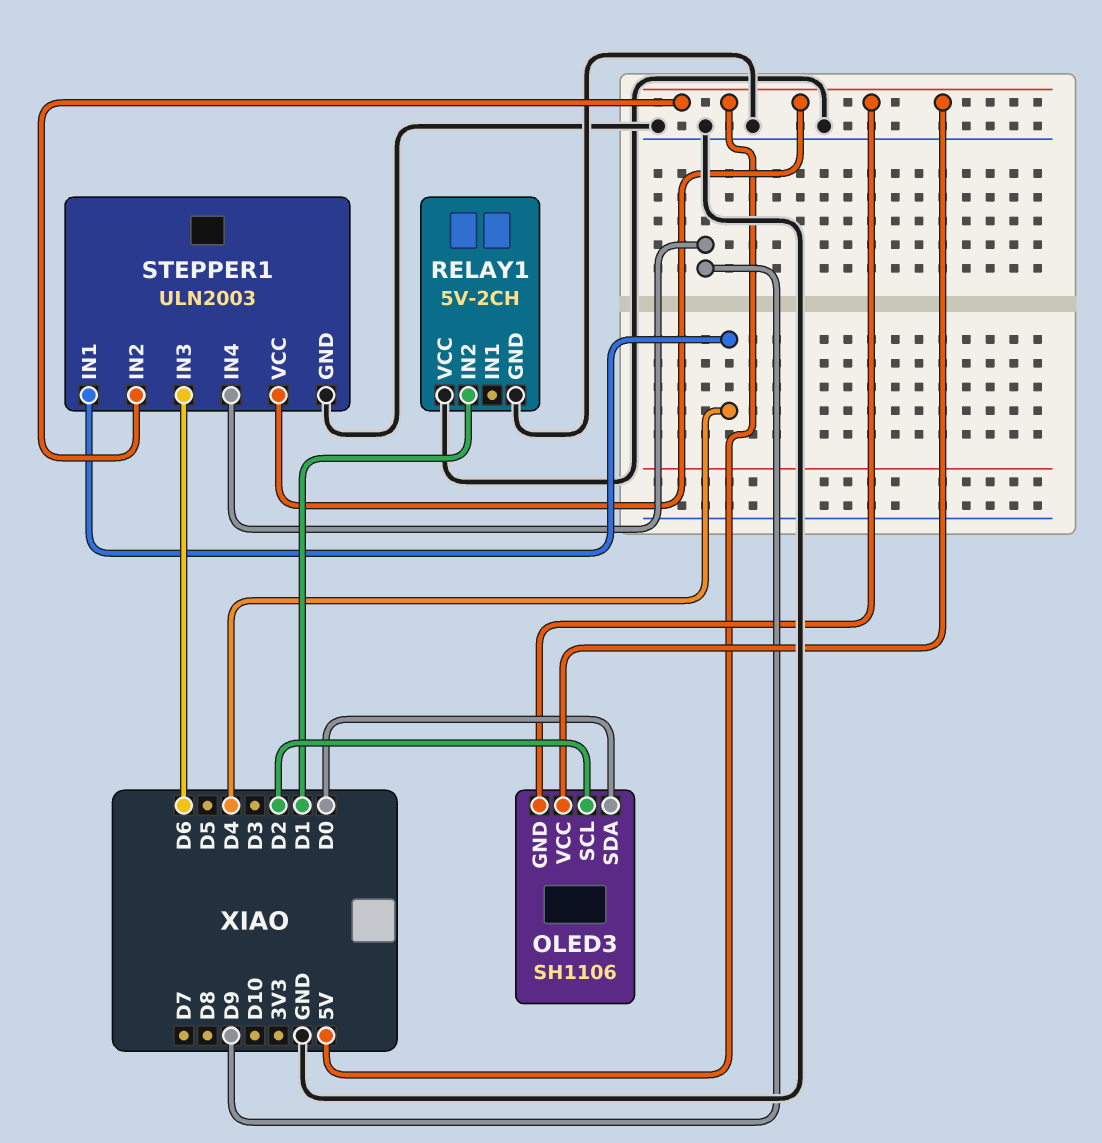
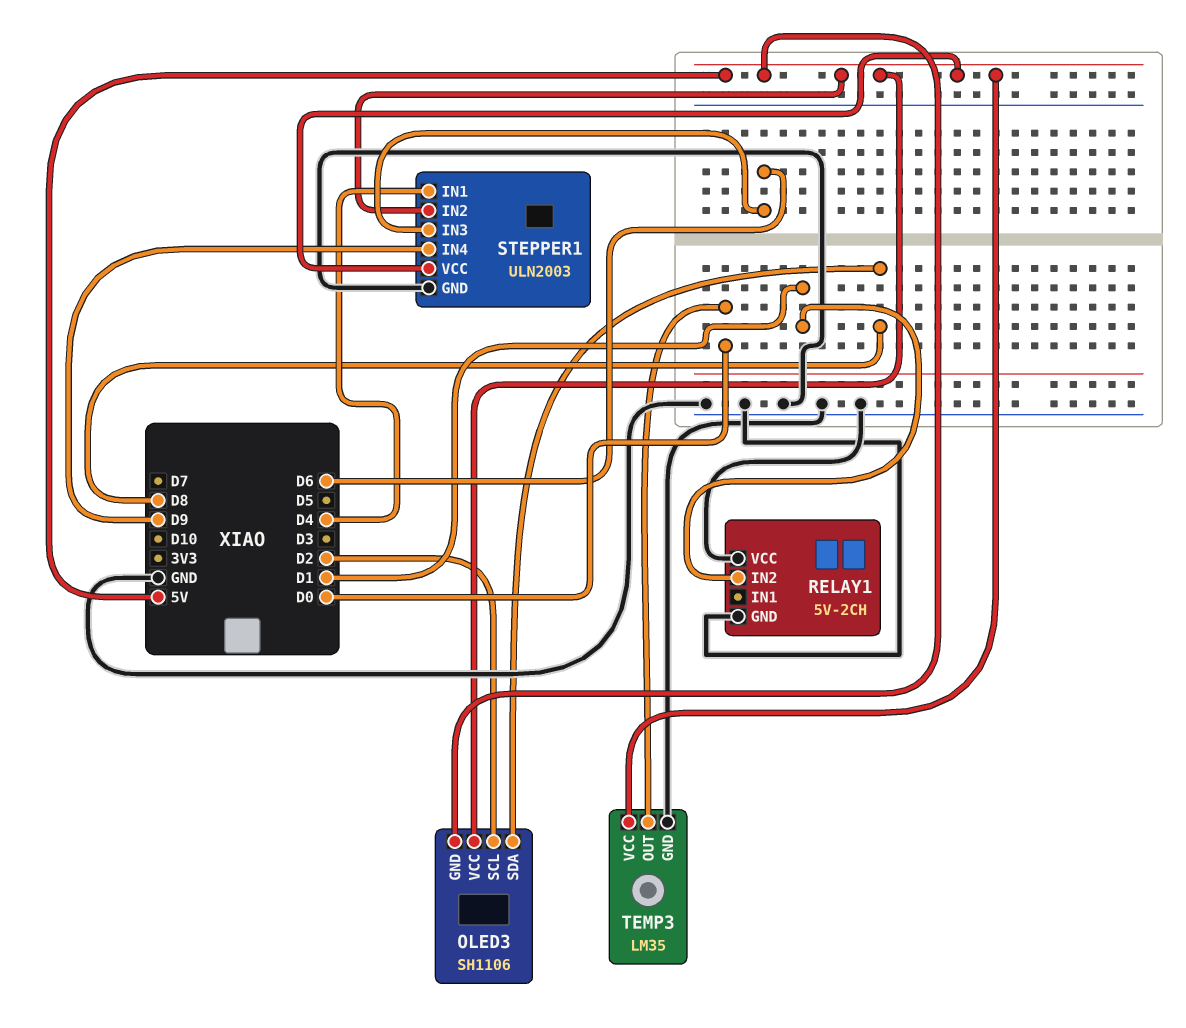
OLED3 pin SDA: D0 -> D8
TEMP3: none -> LM35
TEMP3 pin GND: none -> GND
TEMP3 pin OUT: none -> D0
TEMP3 pin VCC: none -> 5V

